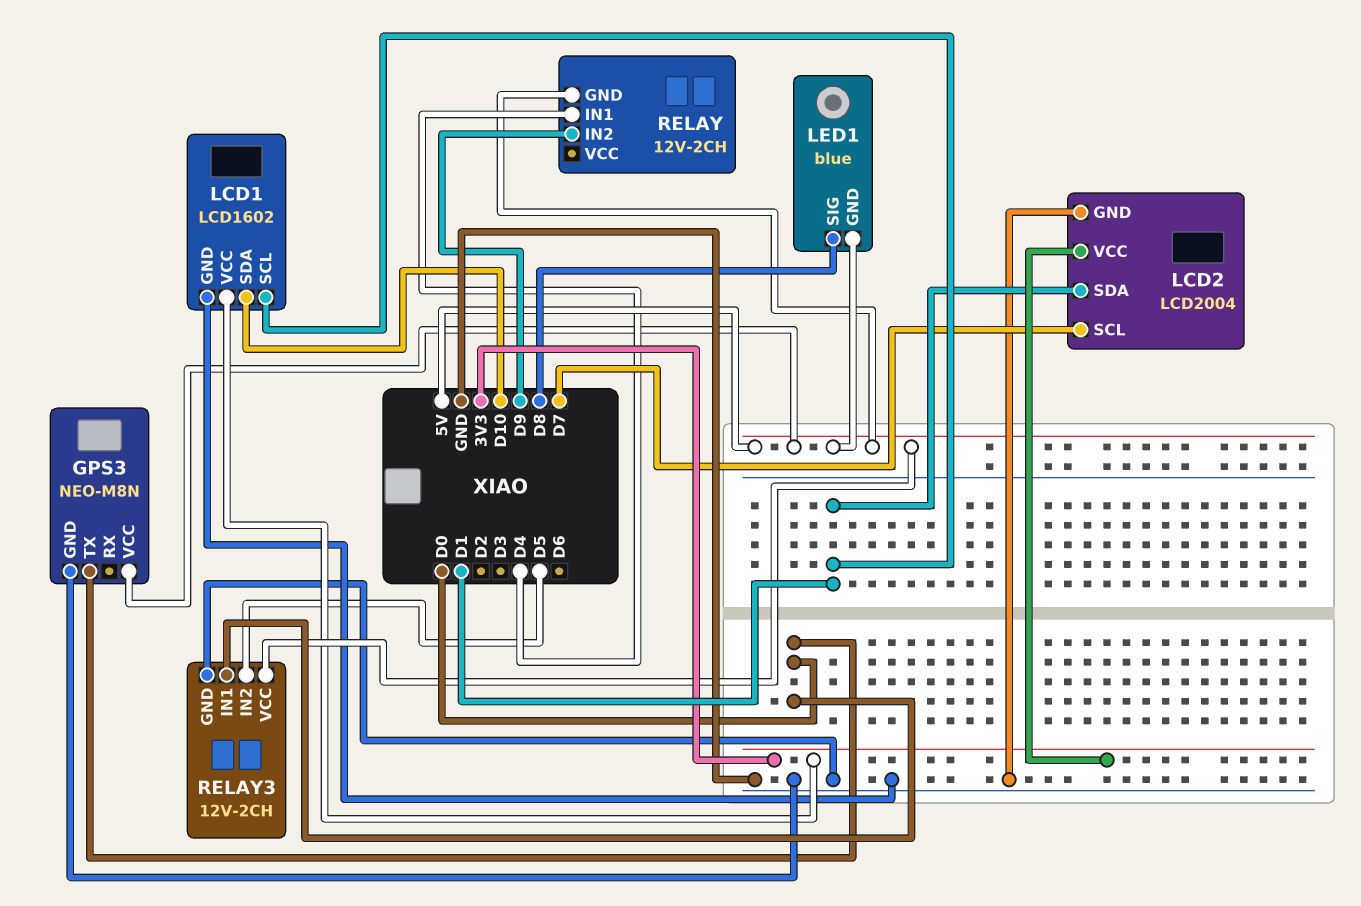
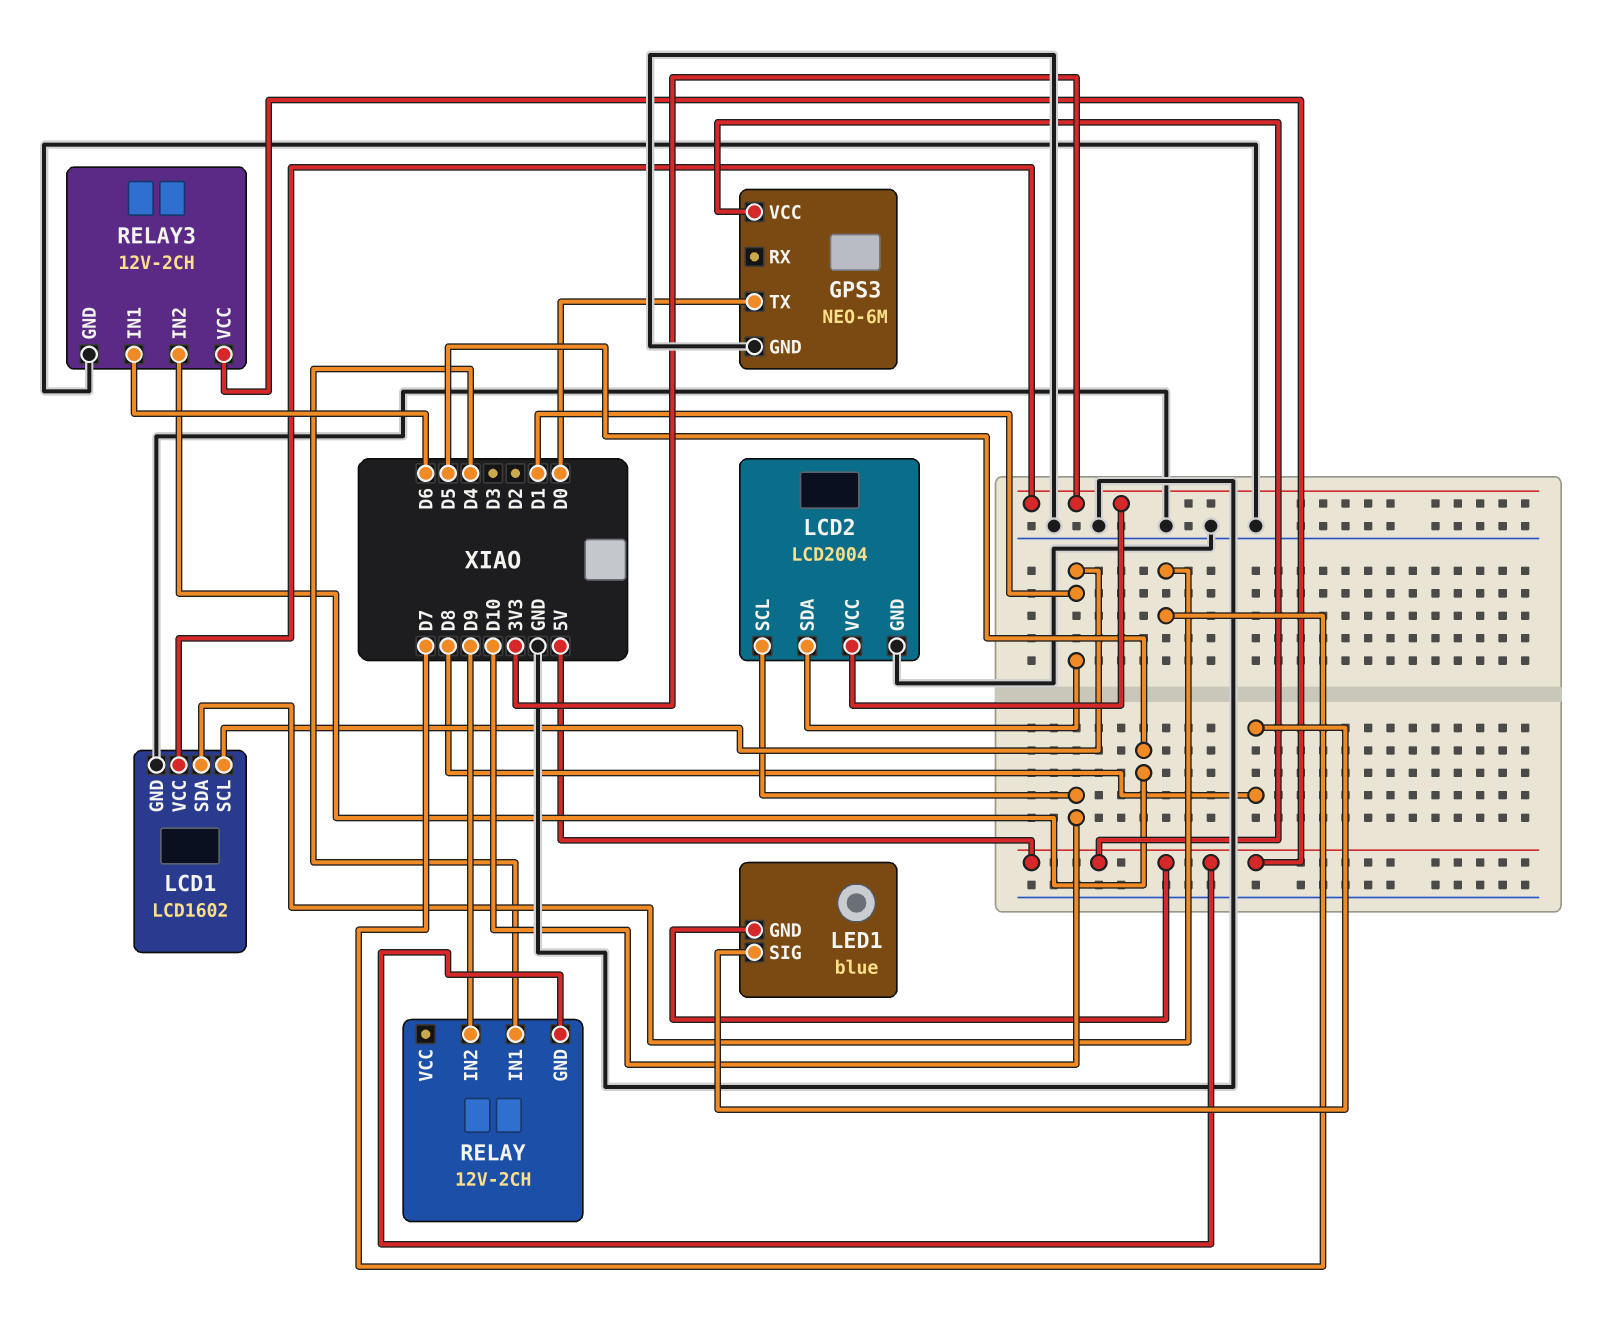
GPS3: NEO-M8N -> NEO-6M
LCD1 pin SDA: D10 -> D7
LCD2 pin SCL: D7 -> D10
RELAY3 pin IN1: D0 -> D6

